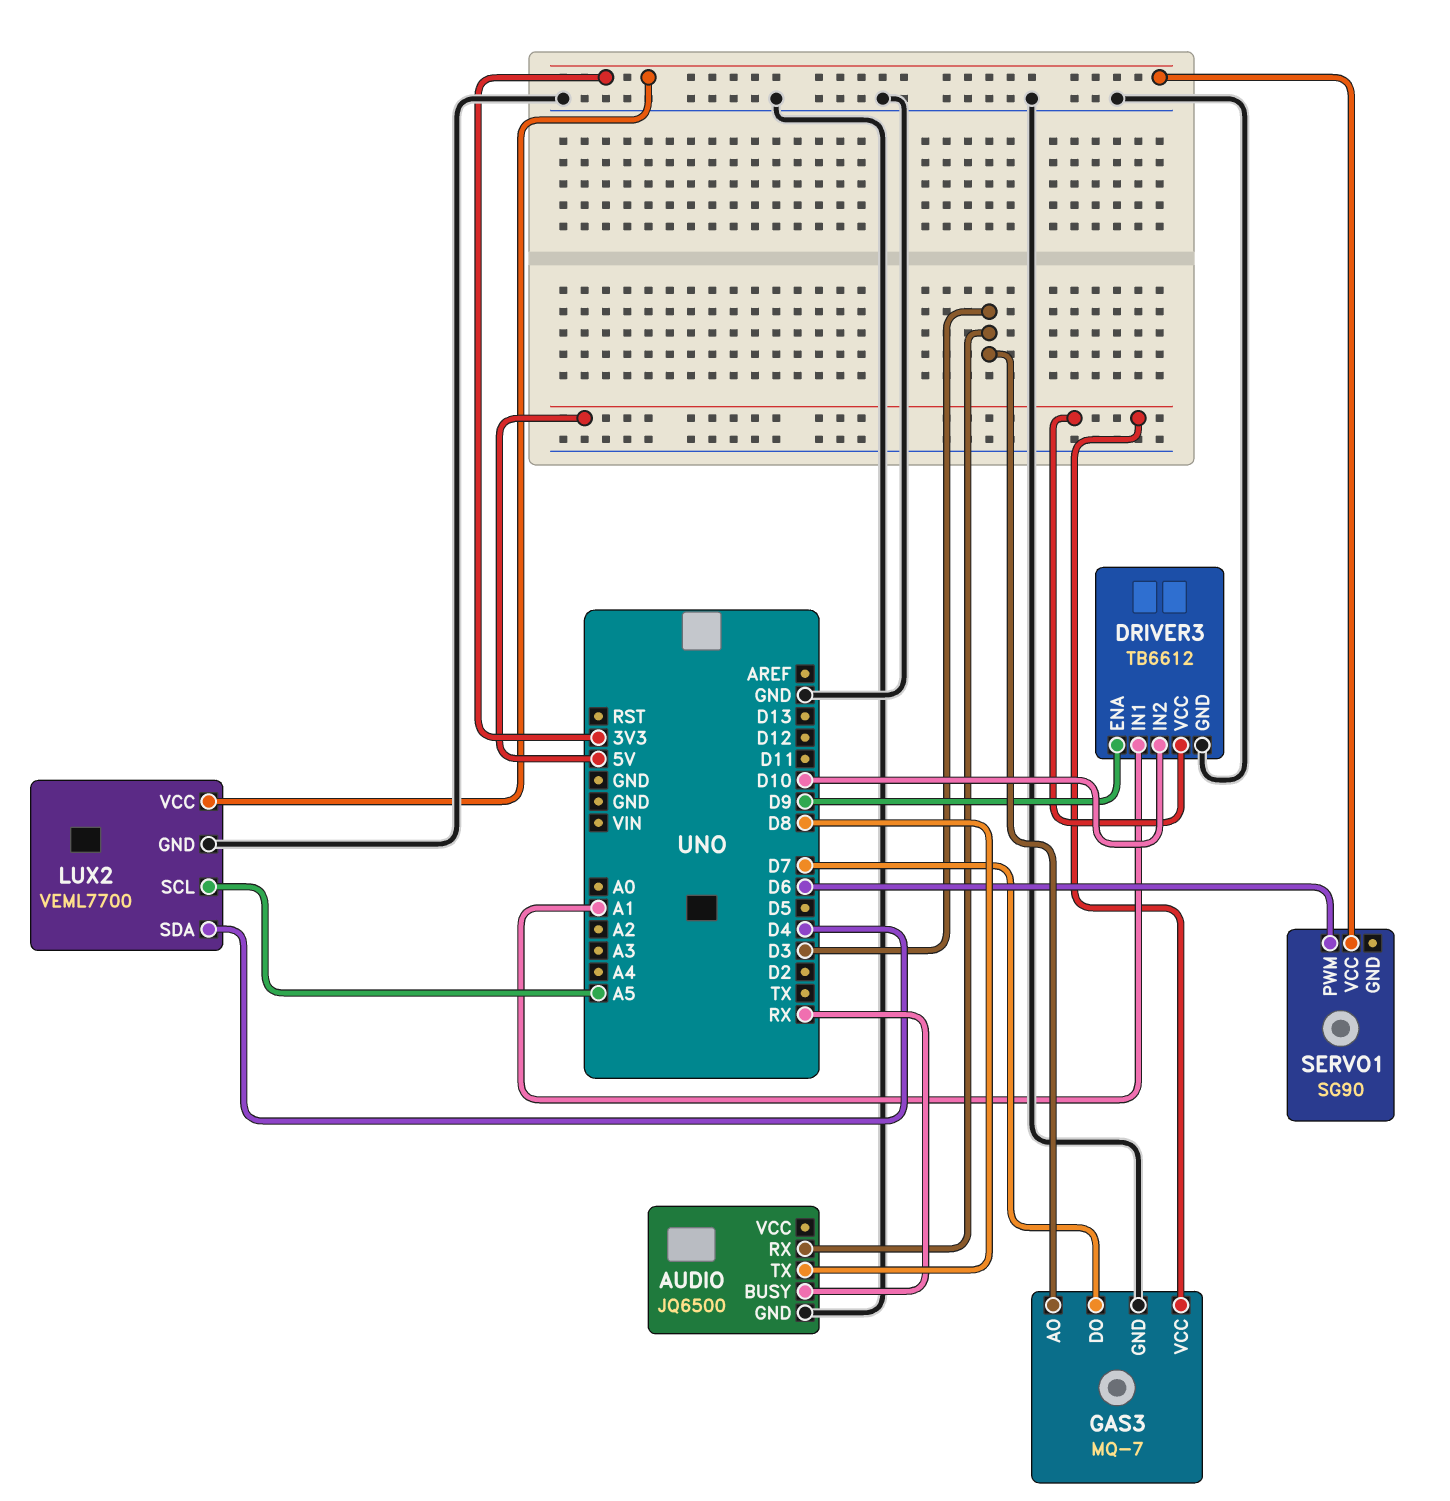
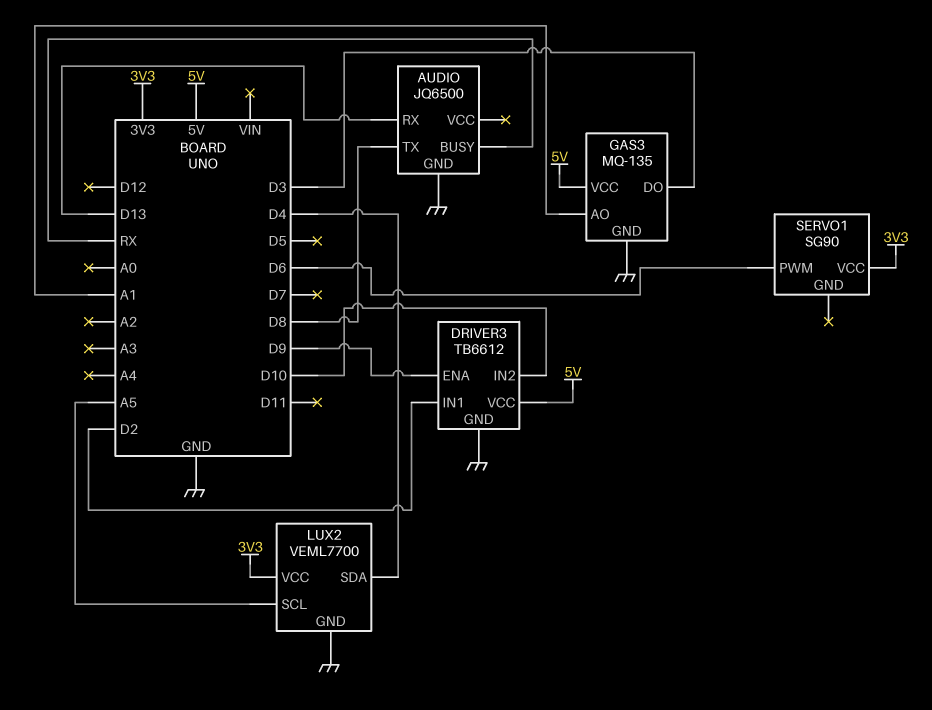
AUDIO pin RX: D3 -> D13
DRIVER3 pin IN1: A1 -> D2
GAS3: MQ-7 -> MQ-135
GAS3 pin AO: D3 -> A1
GAS3 pin DO: D7 -> D3

